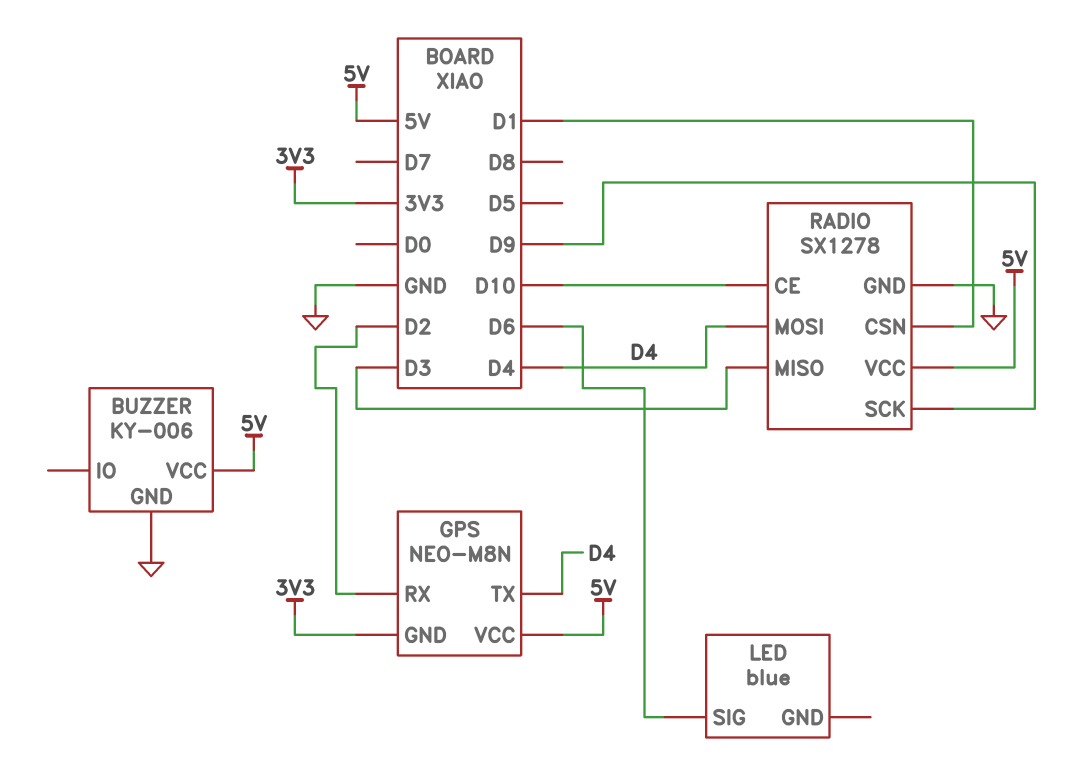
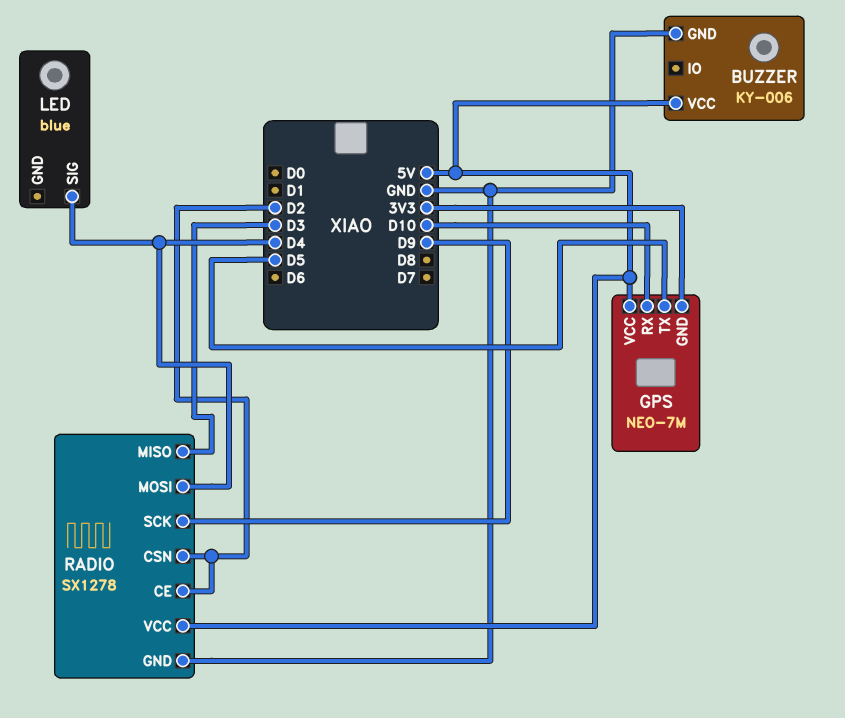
GPS: NEO-M8N -> NEO-7M
GPS pin RX: D2 -> D10
GPS pin TX: D4 -> D5
LED pin SIG: D6 -> D4
RADIO pin CE: D10 -> D2
RADIO pin CSN: D1 -> D2

